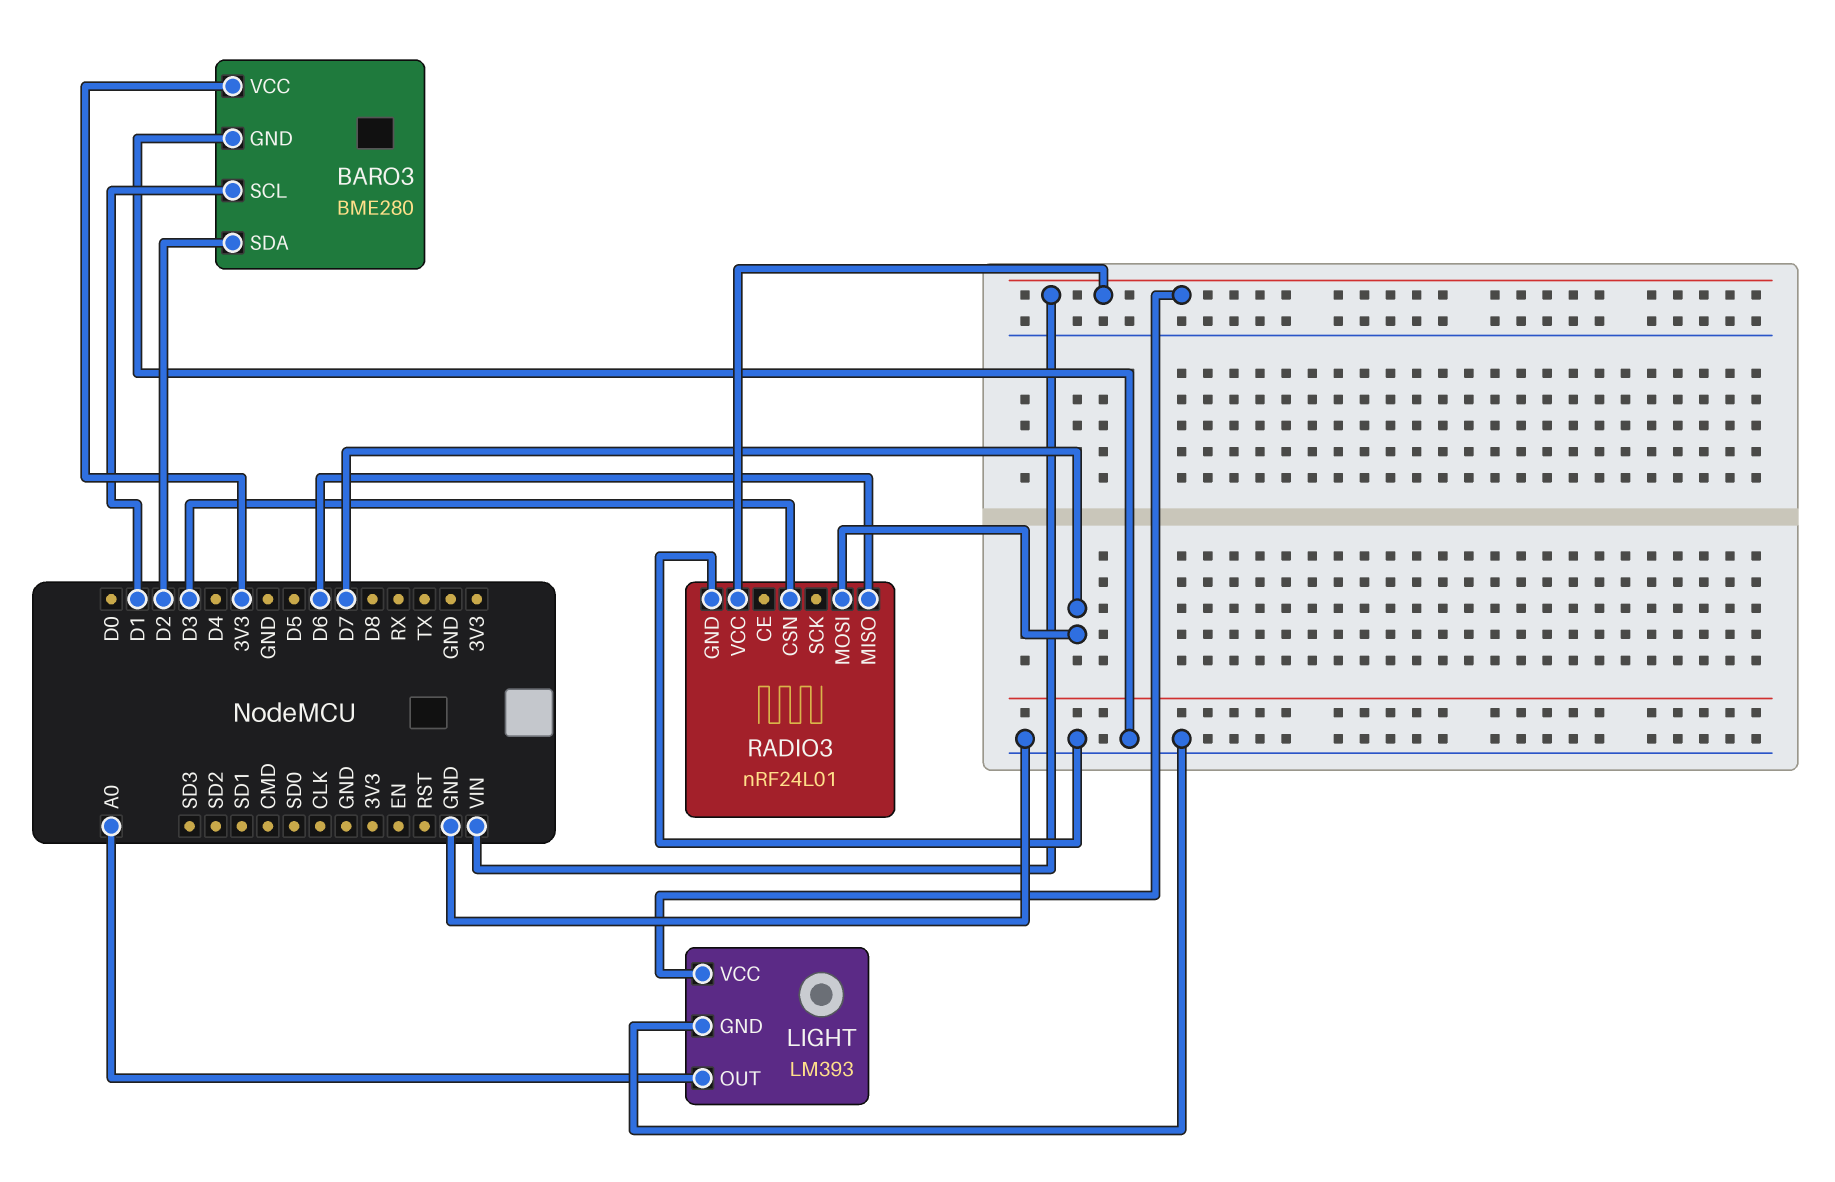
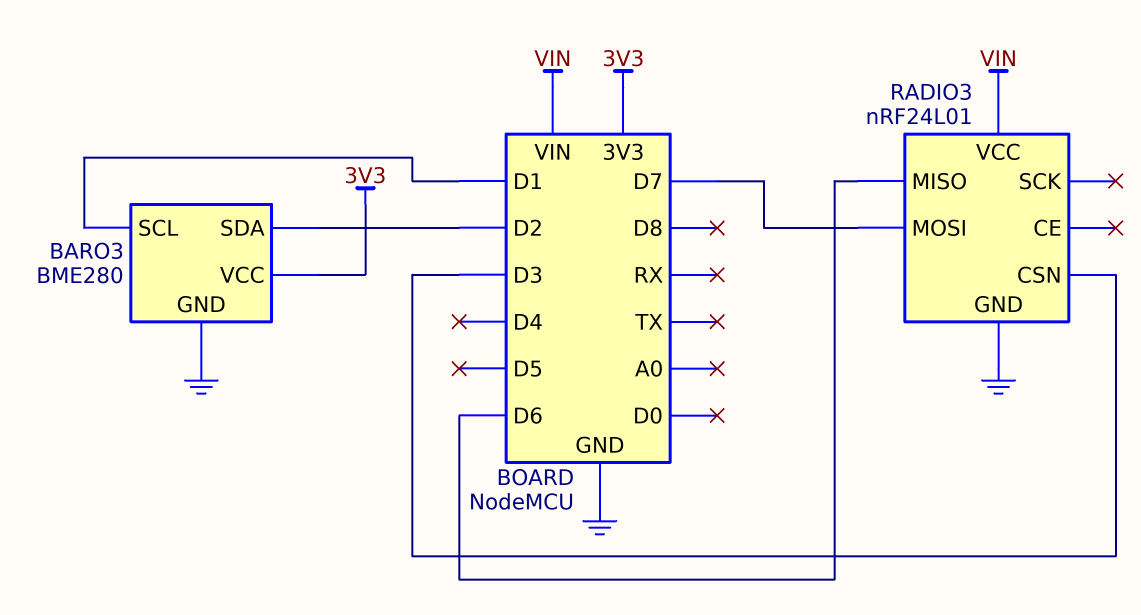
LIGHT: LM393 -> none
LIGHT pin GND: GND -> none
LIGHT pin OUT: A0 -> none
LIGHT pin VCC: VIN -> none

